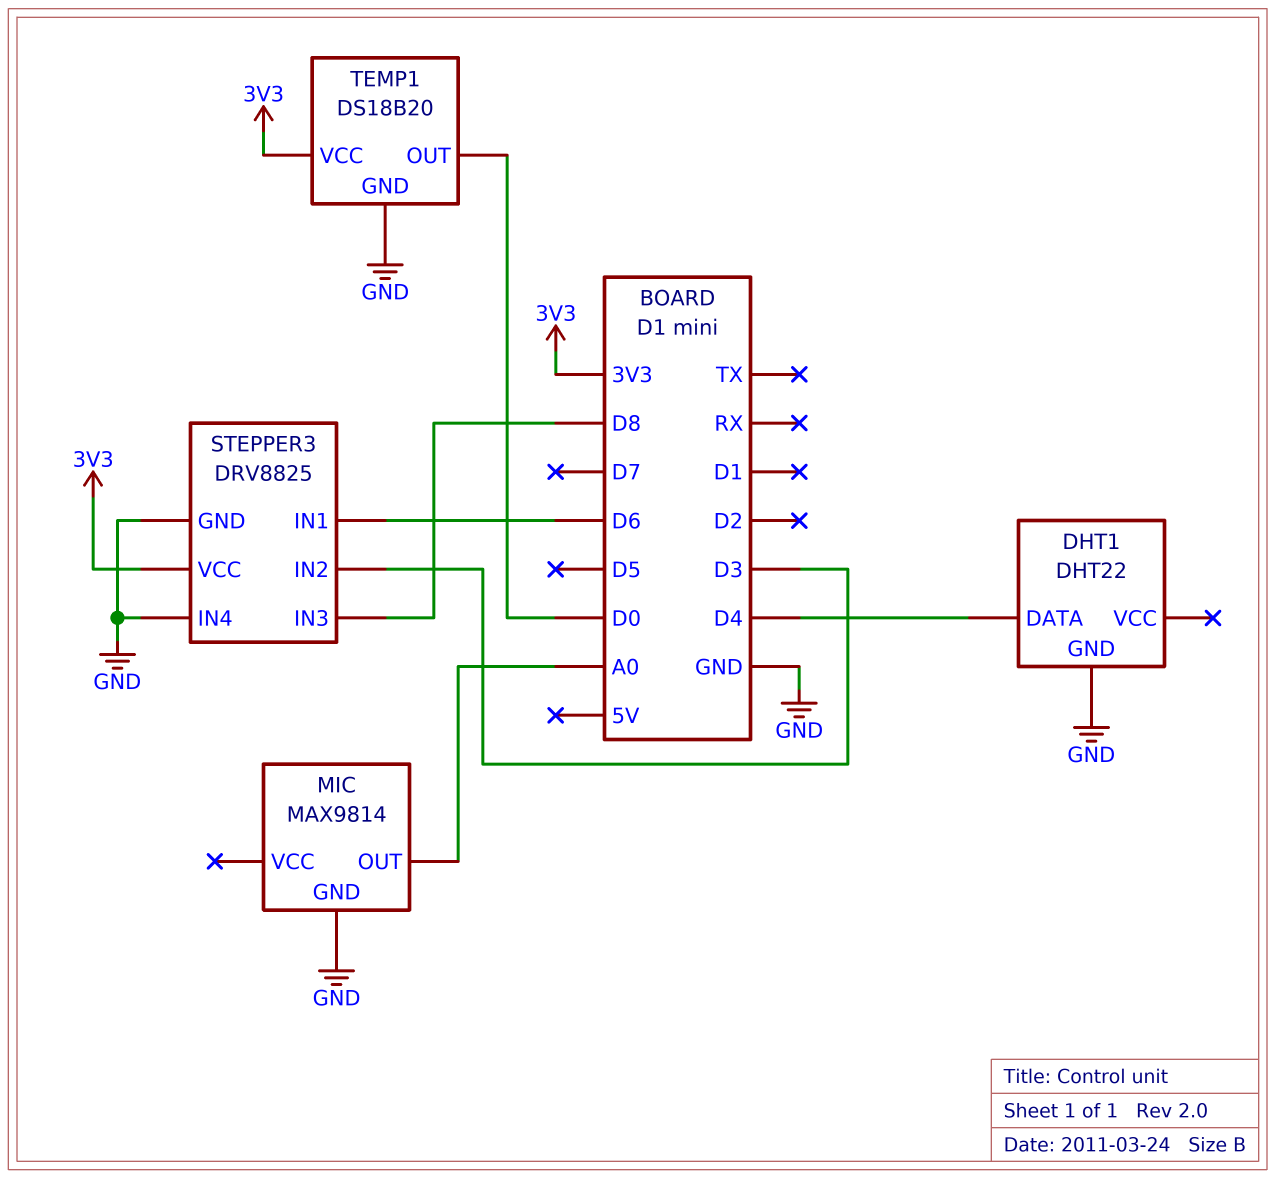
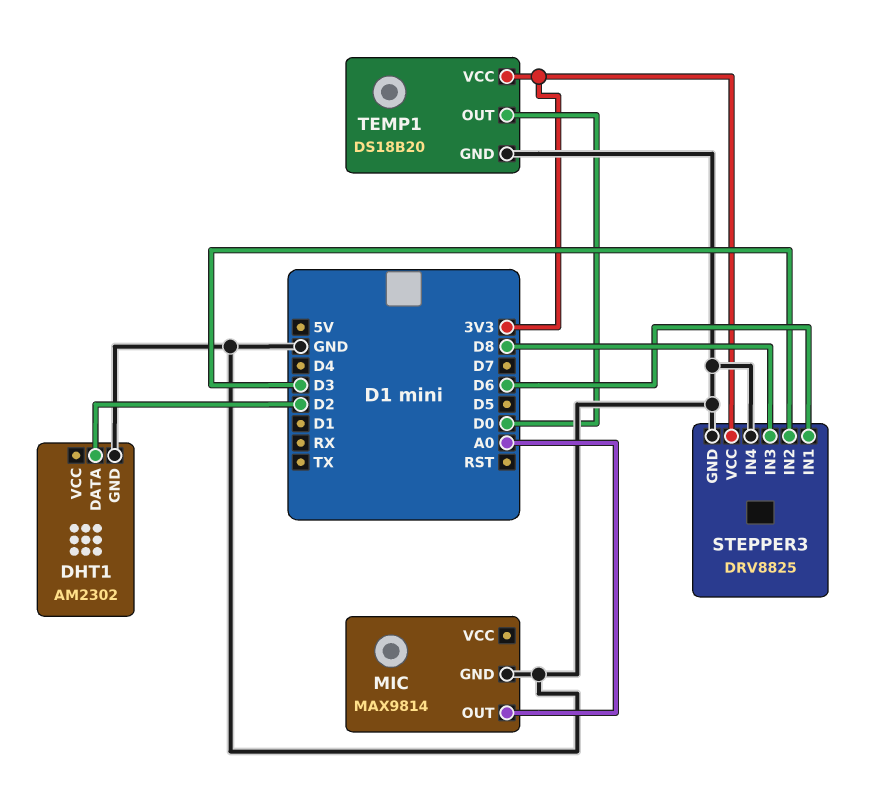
DHT1: DHT22 -> AM2302
DHT1 pin DATA: D4 -> D2

